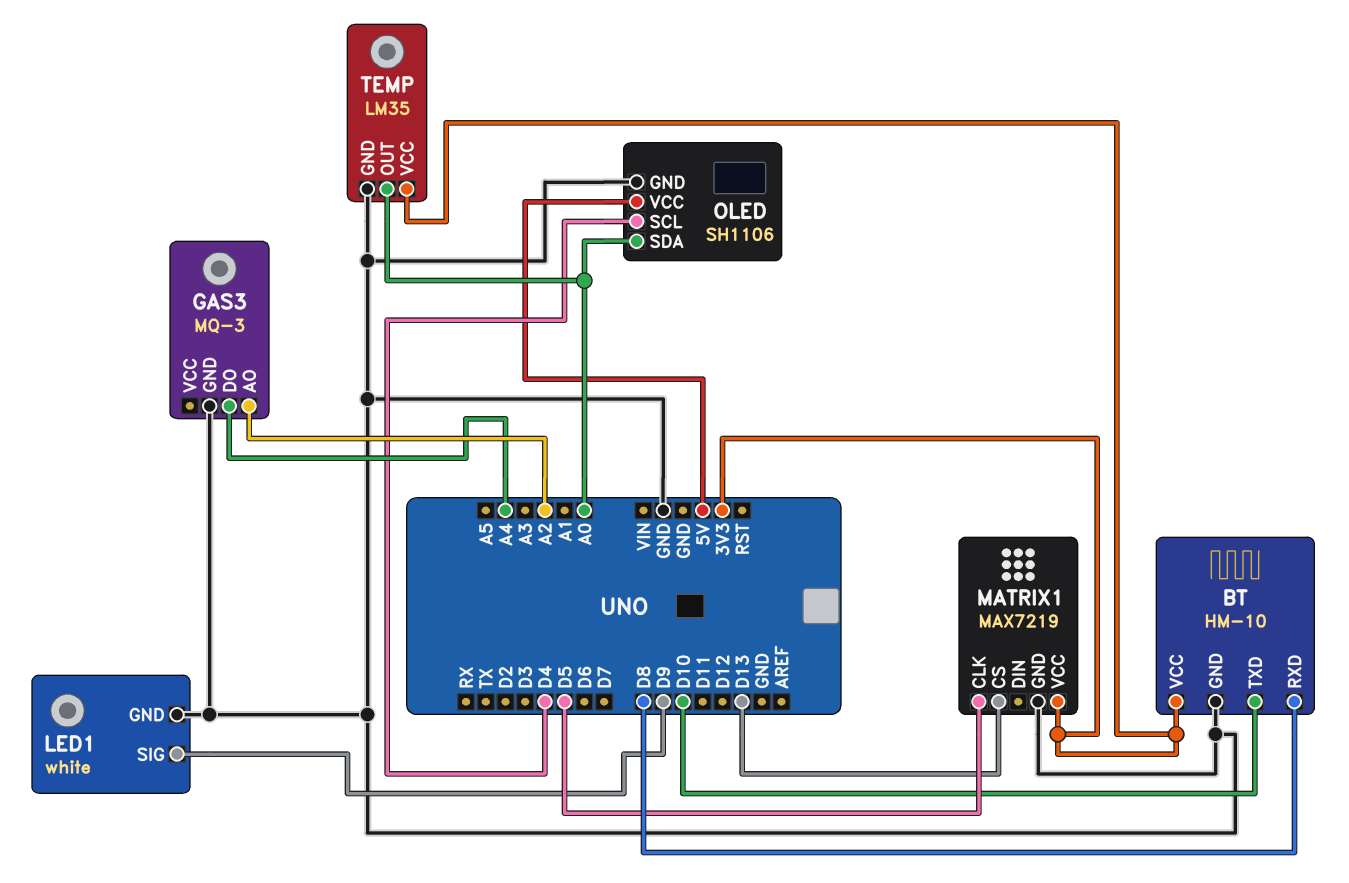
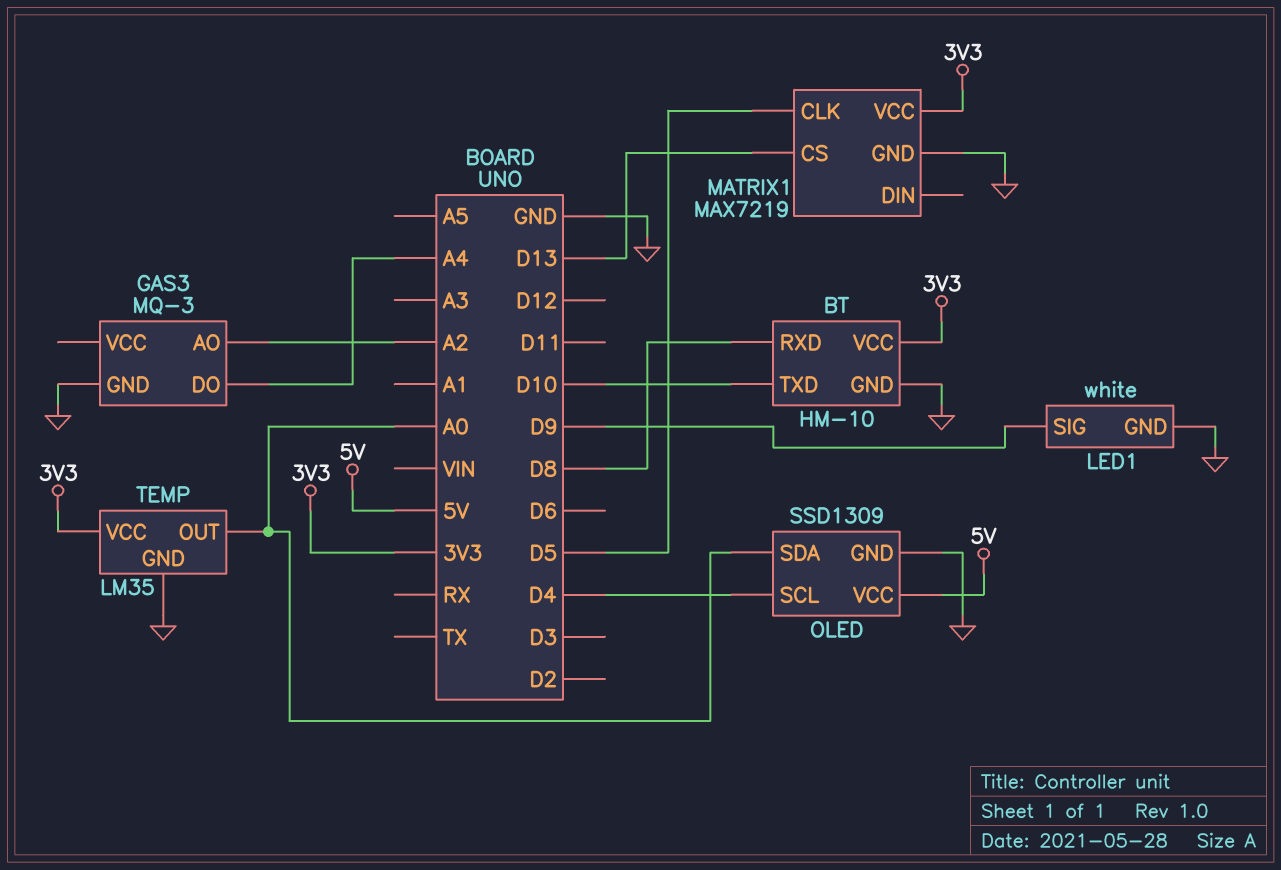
OLED: SH1106 -> SSD1309

